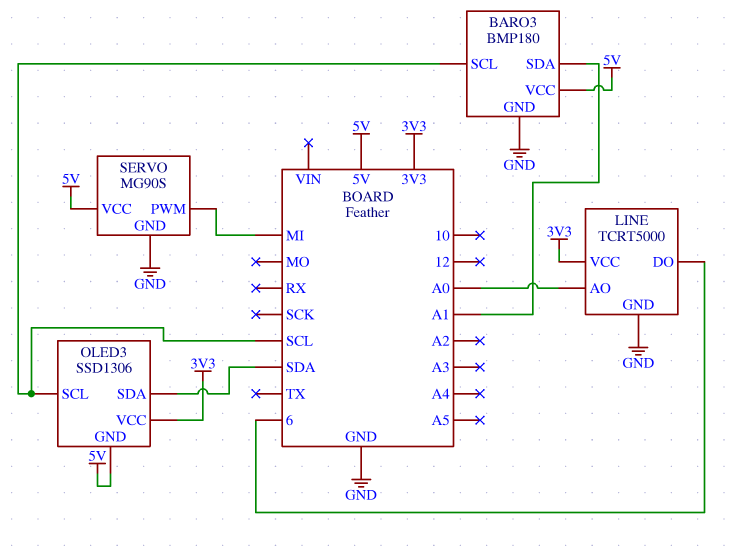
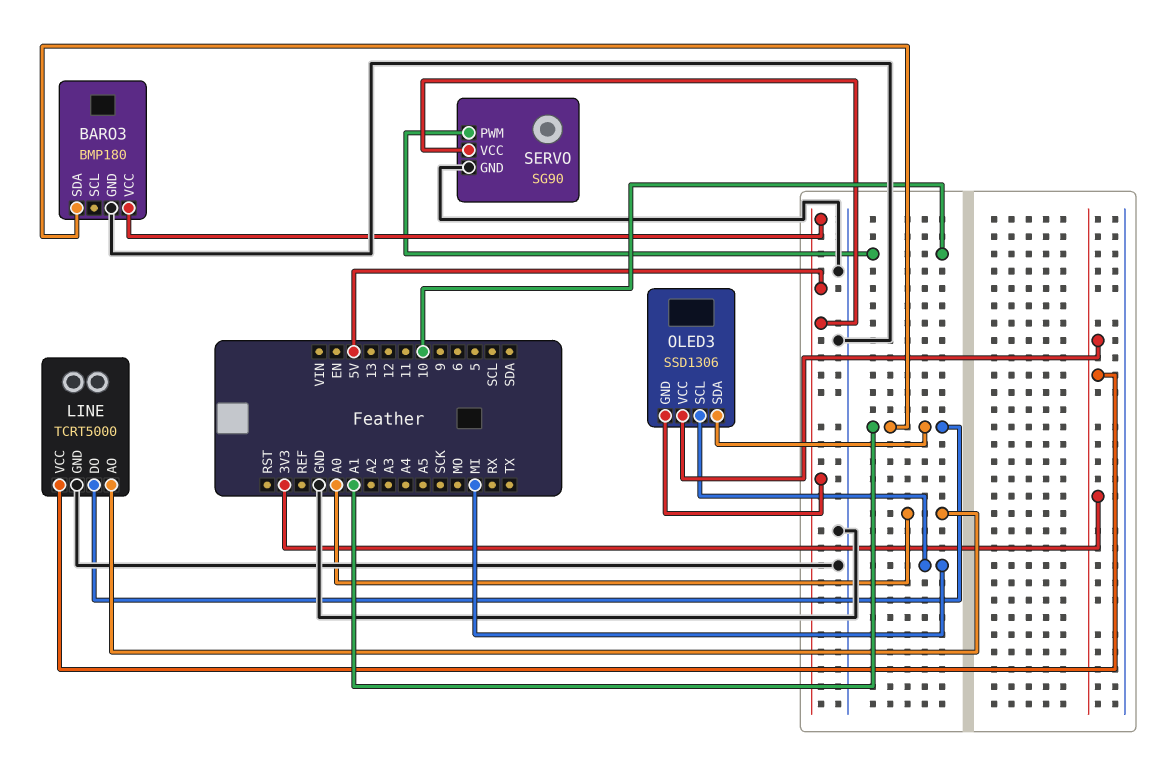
BARO3 pin SCL: SCL -> none
LINE pin DO: 6 -> A1
OLED3 pin SCL: SCL -> MI
OLED3 pin SDA: SDA -> A1
SERVO: MG90S -> SG90
SERVO pin PWM: MI -> 10

